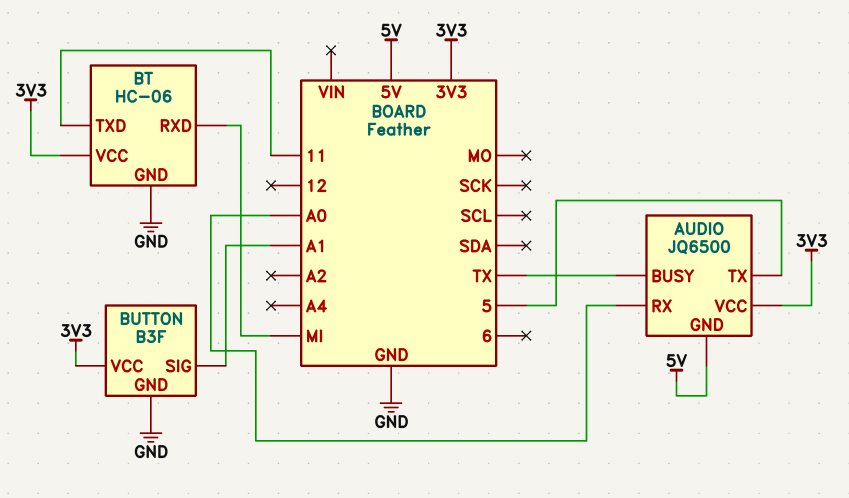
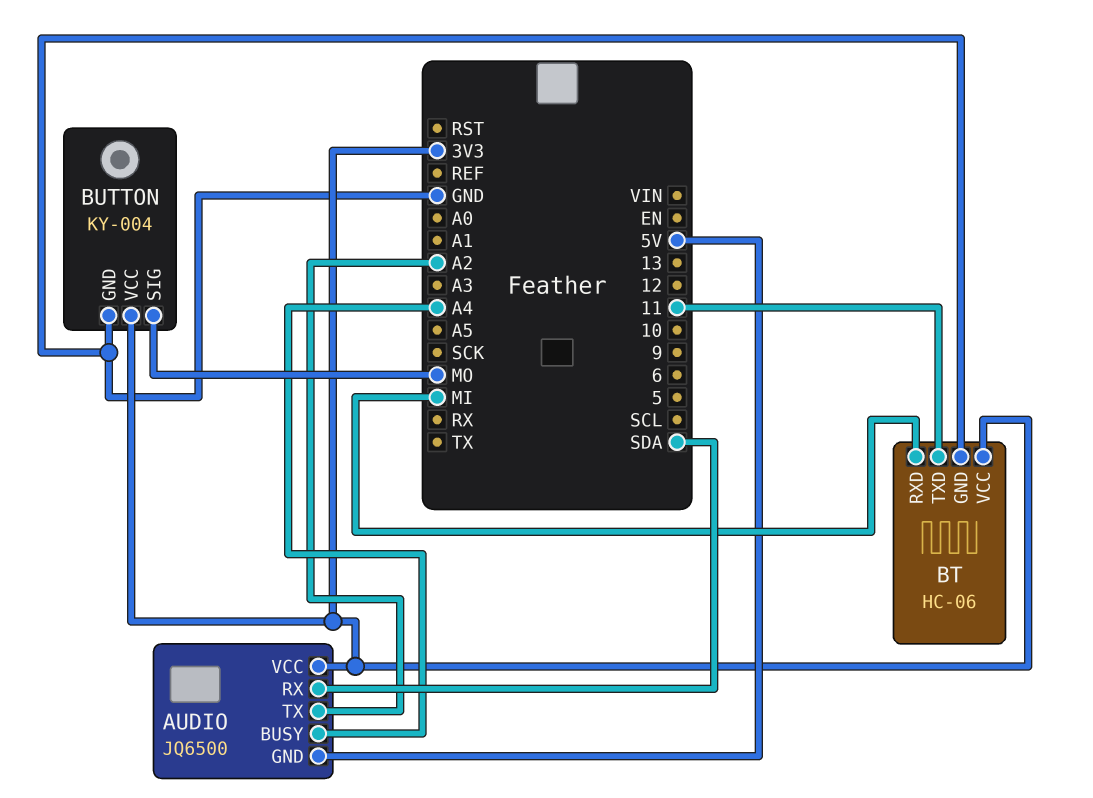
AUDIO pin BUSY: TX -> A4
AUDIO pin RX: A0 -> SDA
AUDIO pin TX: 5 -> A2
BUTTON: B3F -> KY-004
BUTTON pin SIG: A1 -> MO

